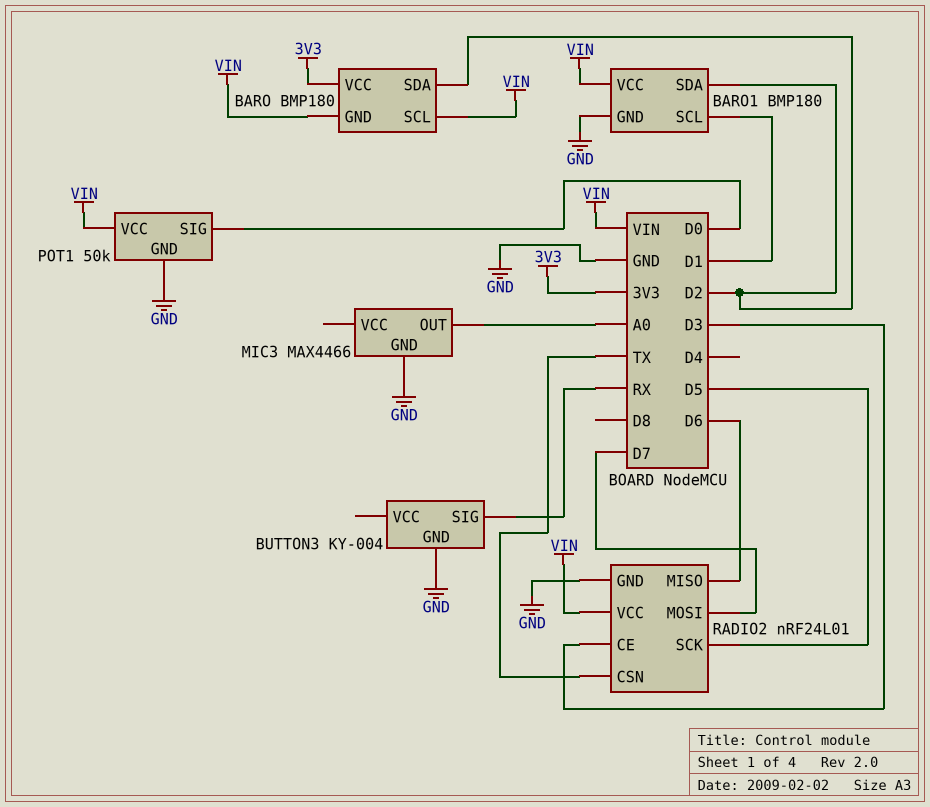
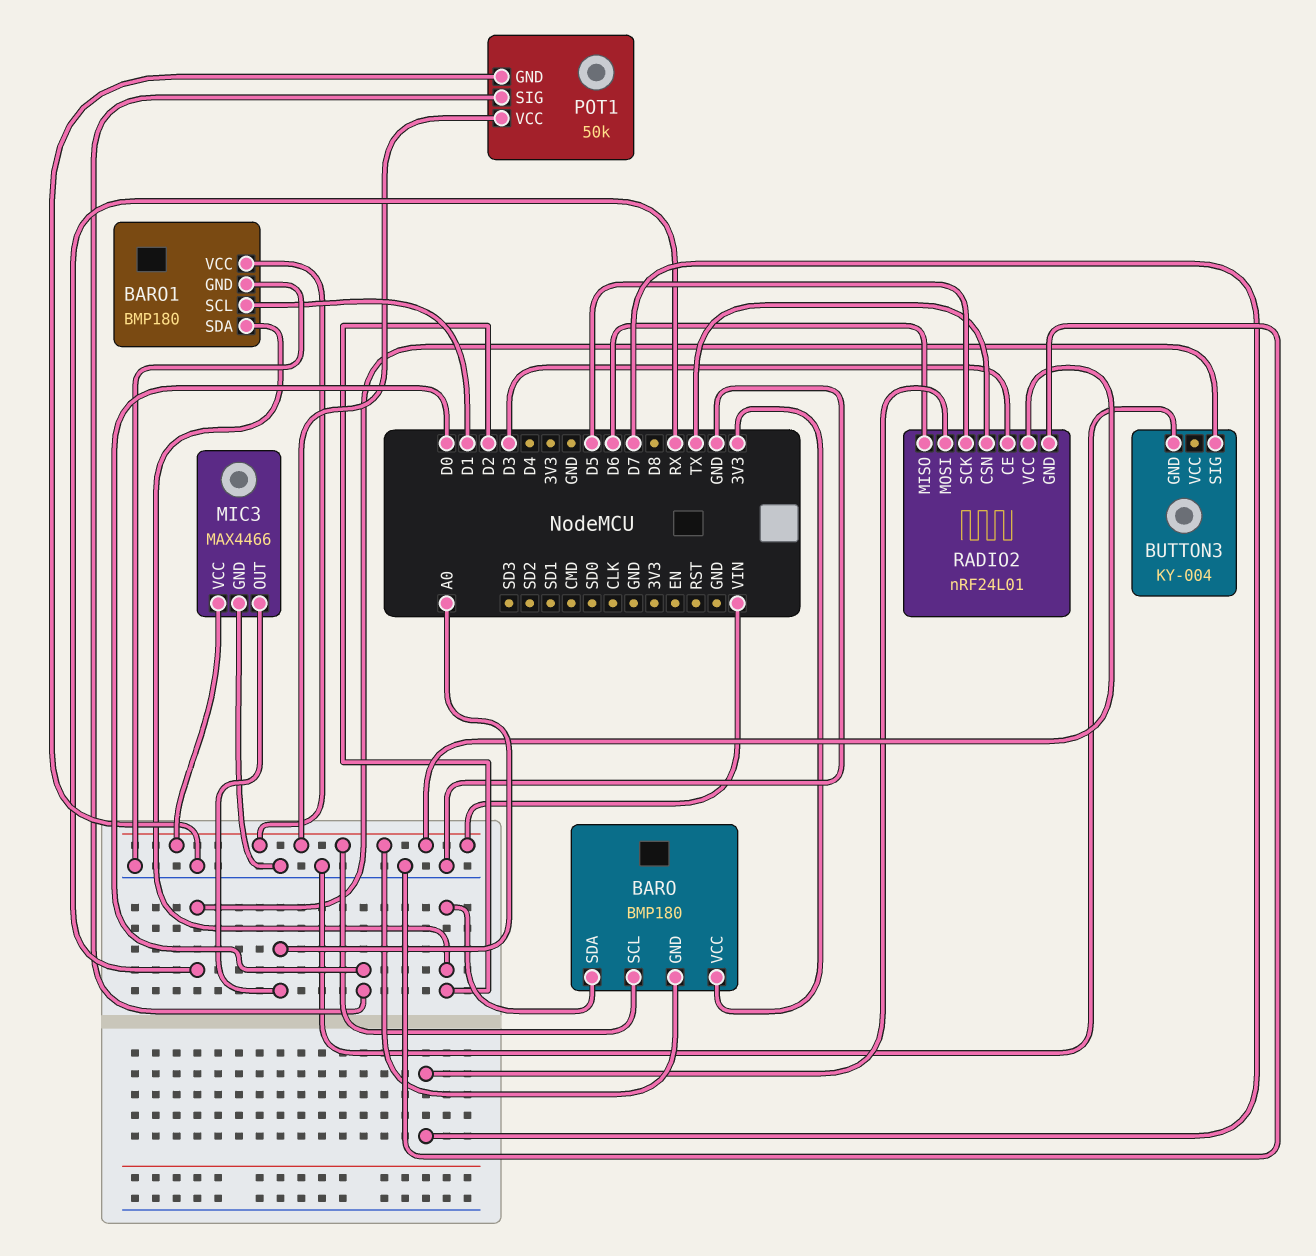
MIC3 pin VCC: none -> VIN

